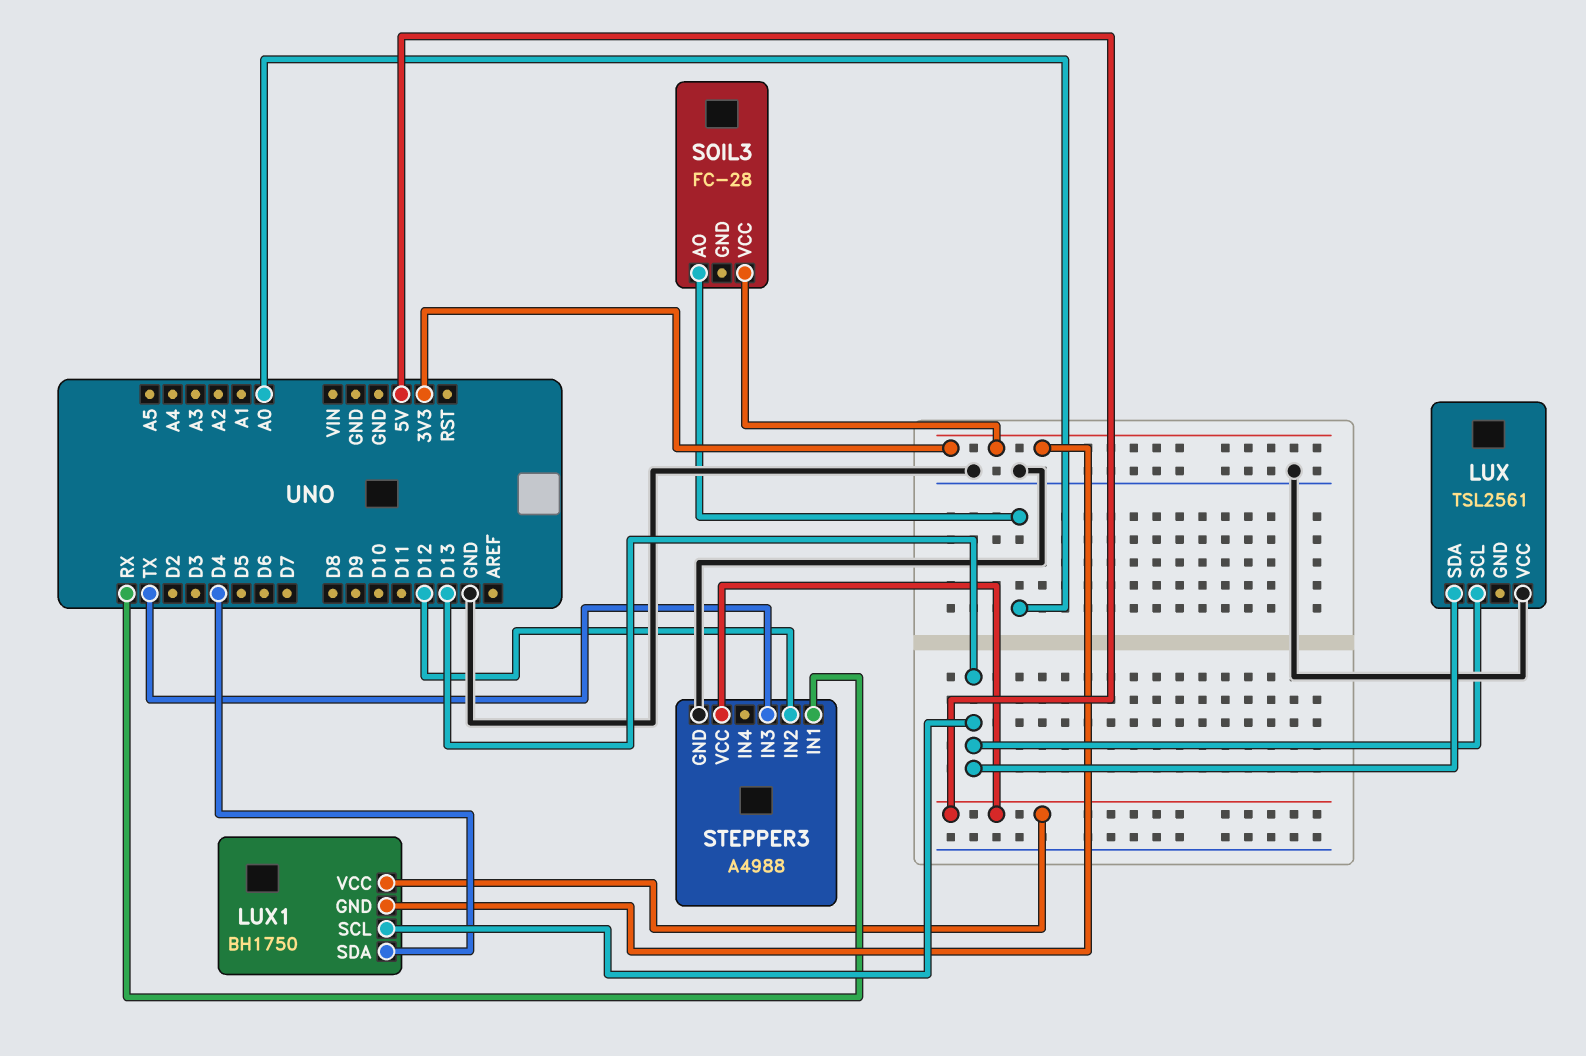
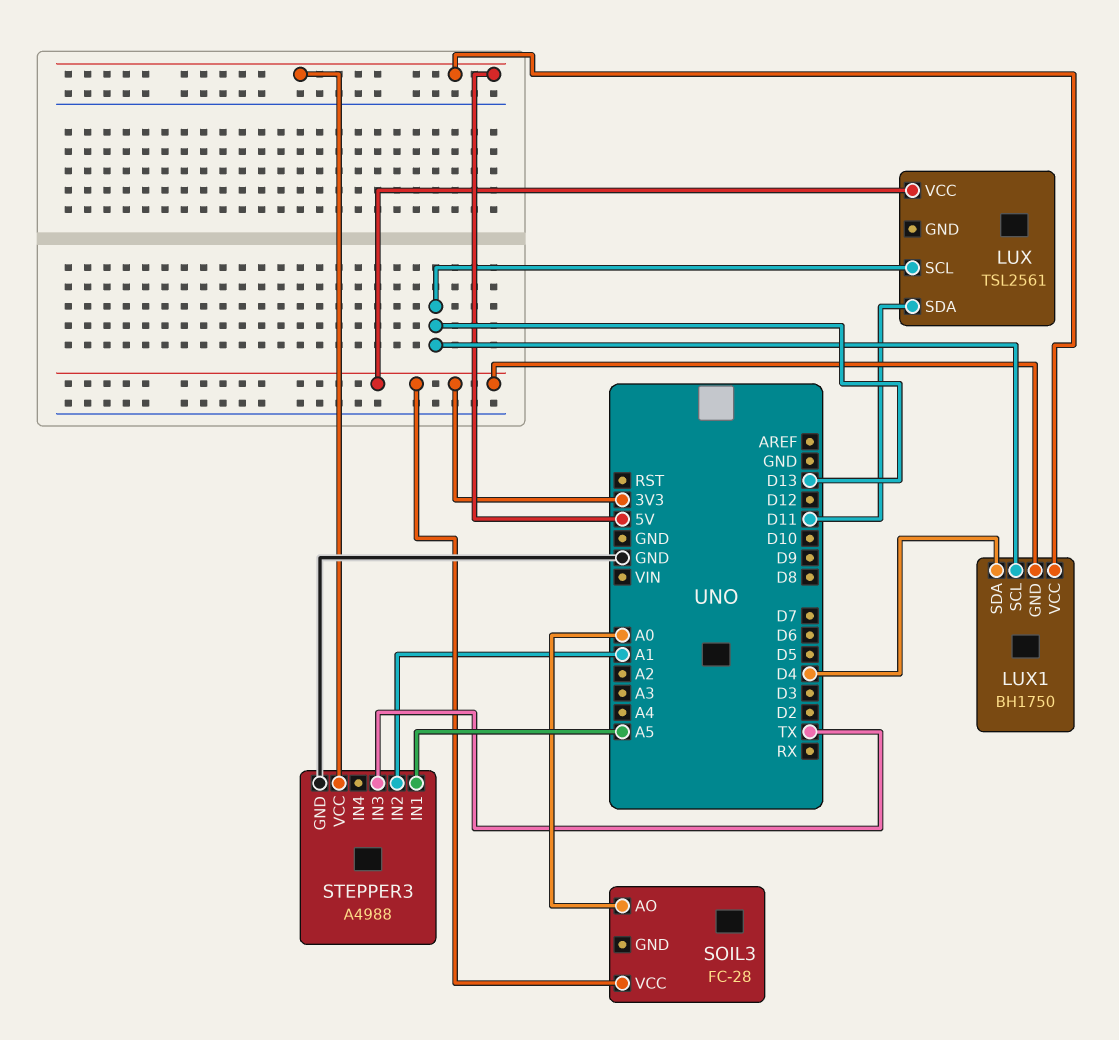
LUX pin SDA: D13 -> D11
LUX pin VCC: GND -> 3V3
STEPPER3 pin IN1: RX -> A5
STEPPER3 pin IN2: D12 -> A1

